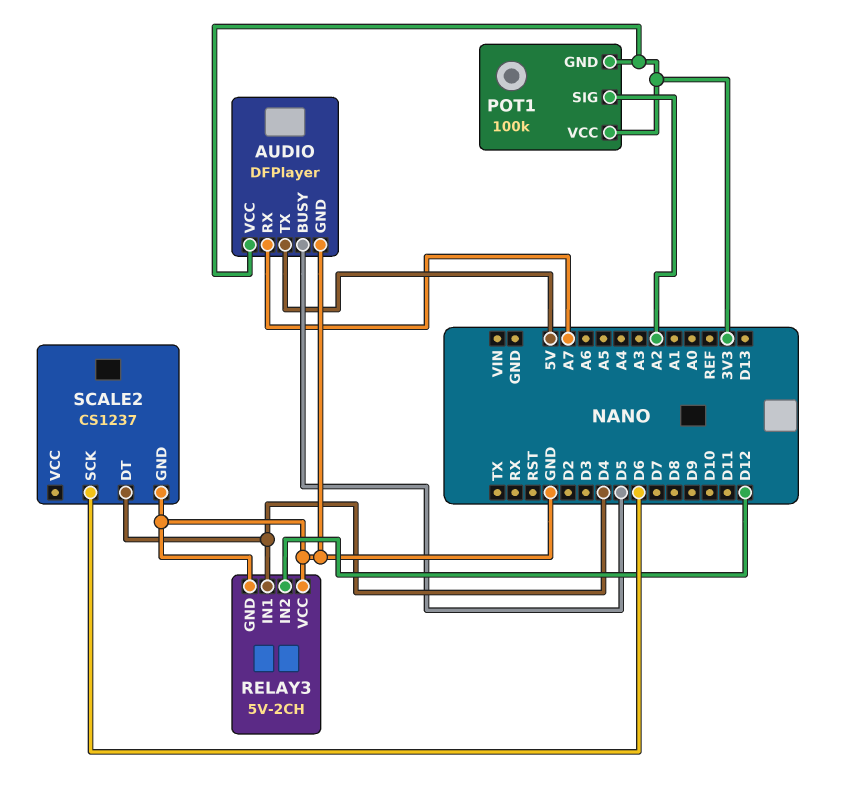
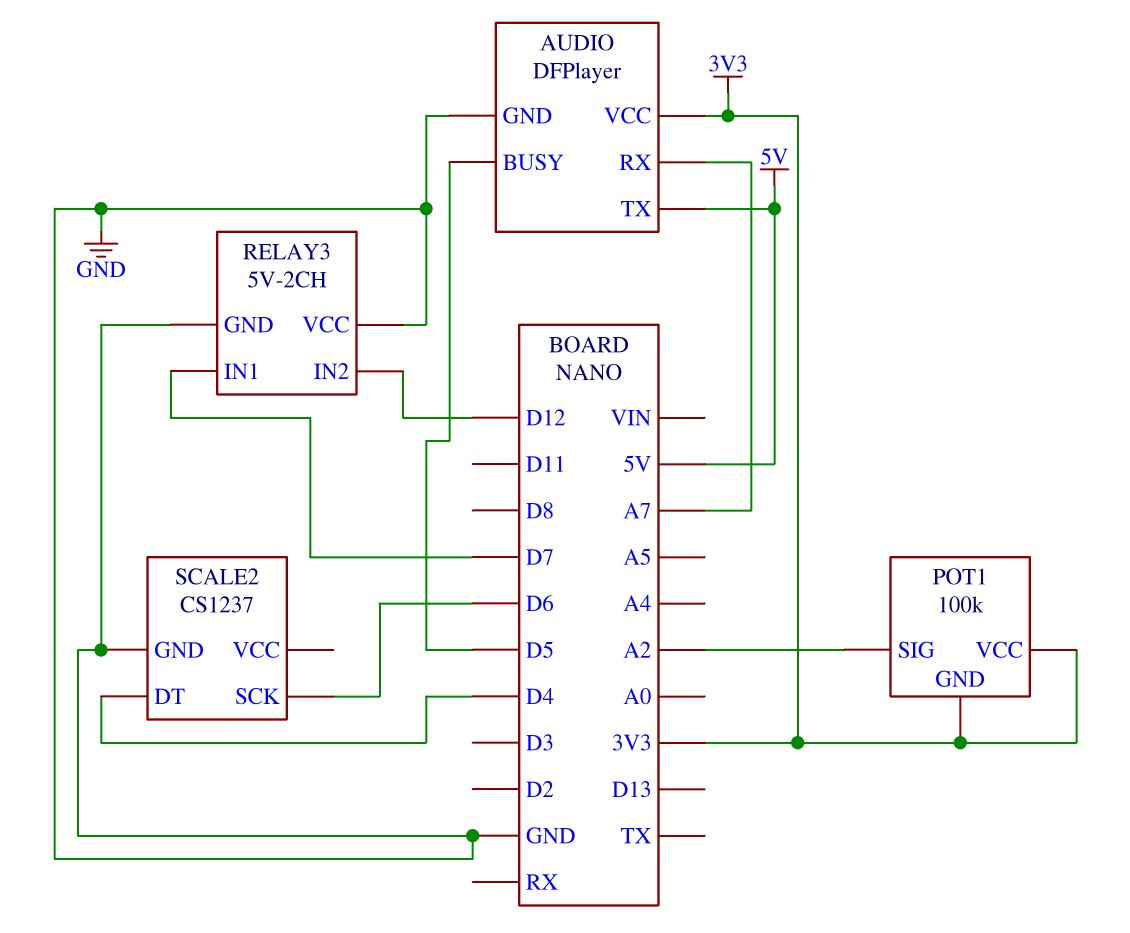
RELAY3 pin IN1: D4 -> D7

